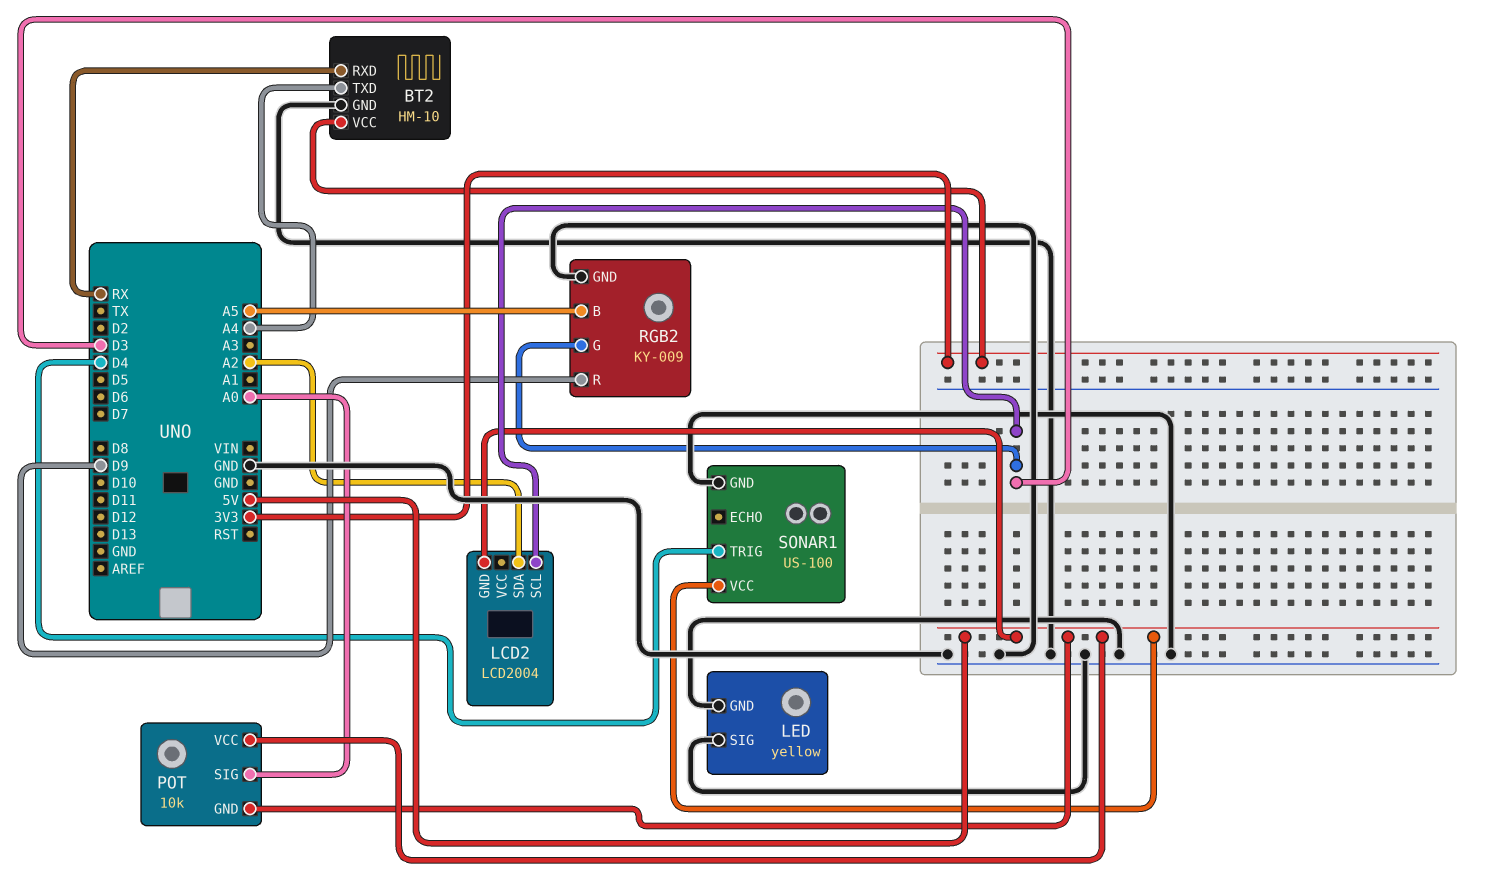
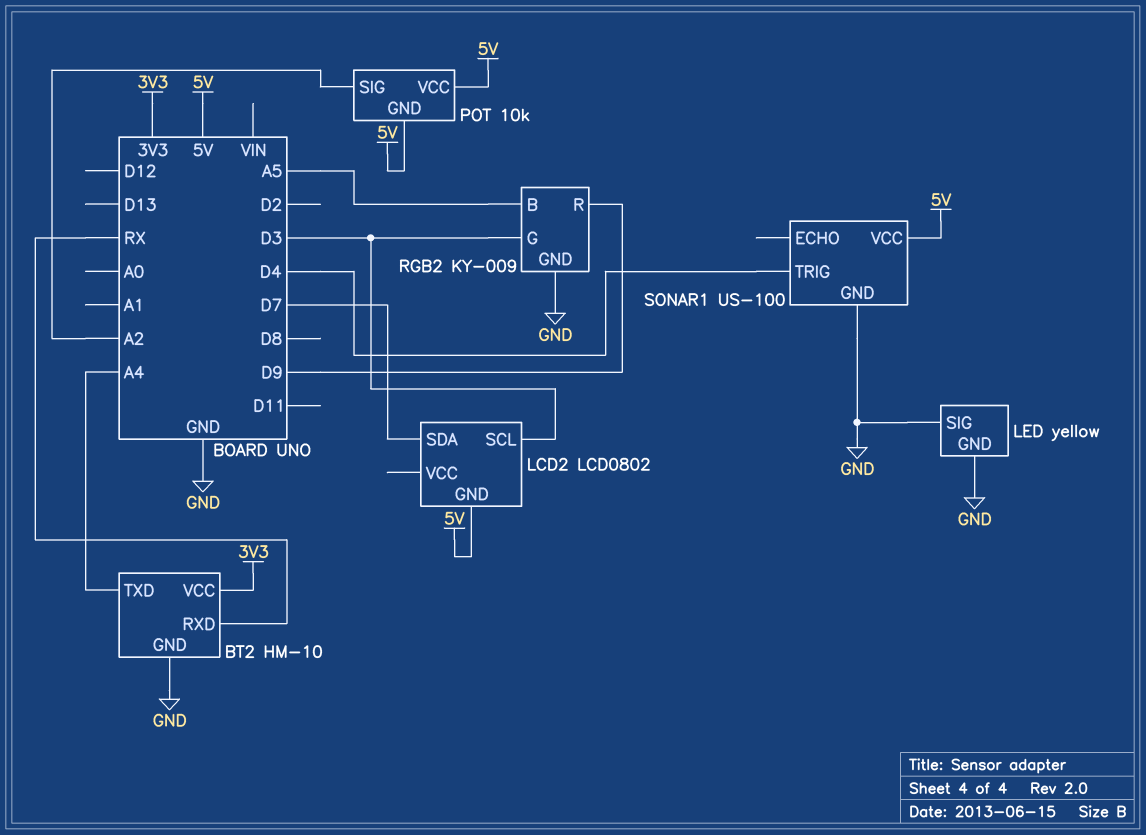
LCD2: LCD2004 -> LCD0802
LCD2 pin SDA: A2 -> D7
POT pin SIG: A0 -> A2

